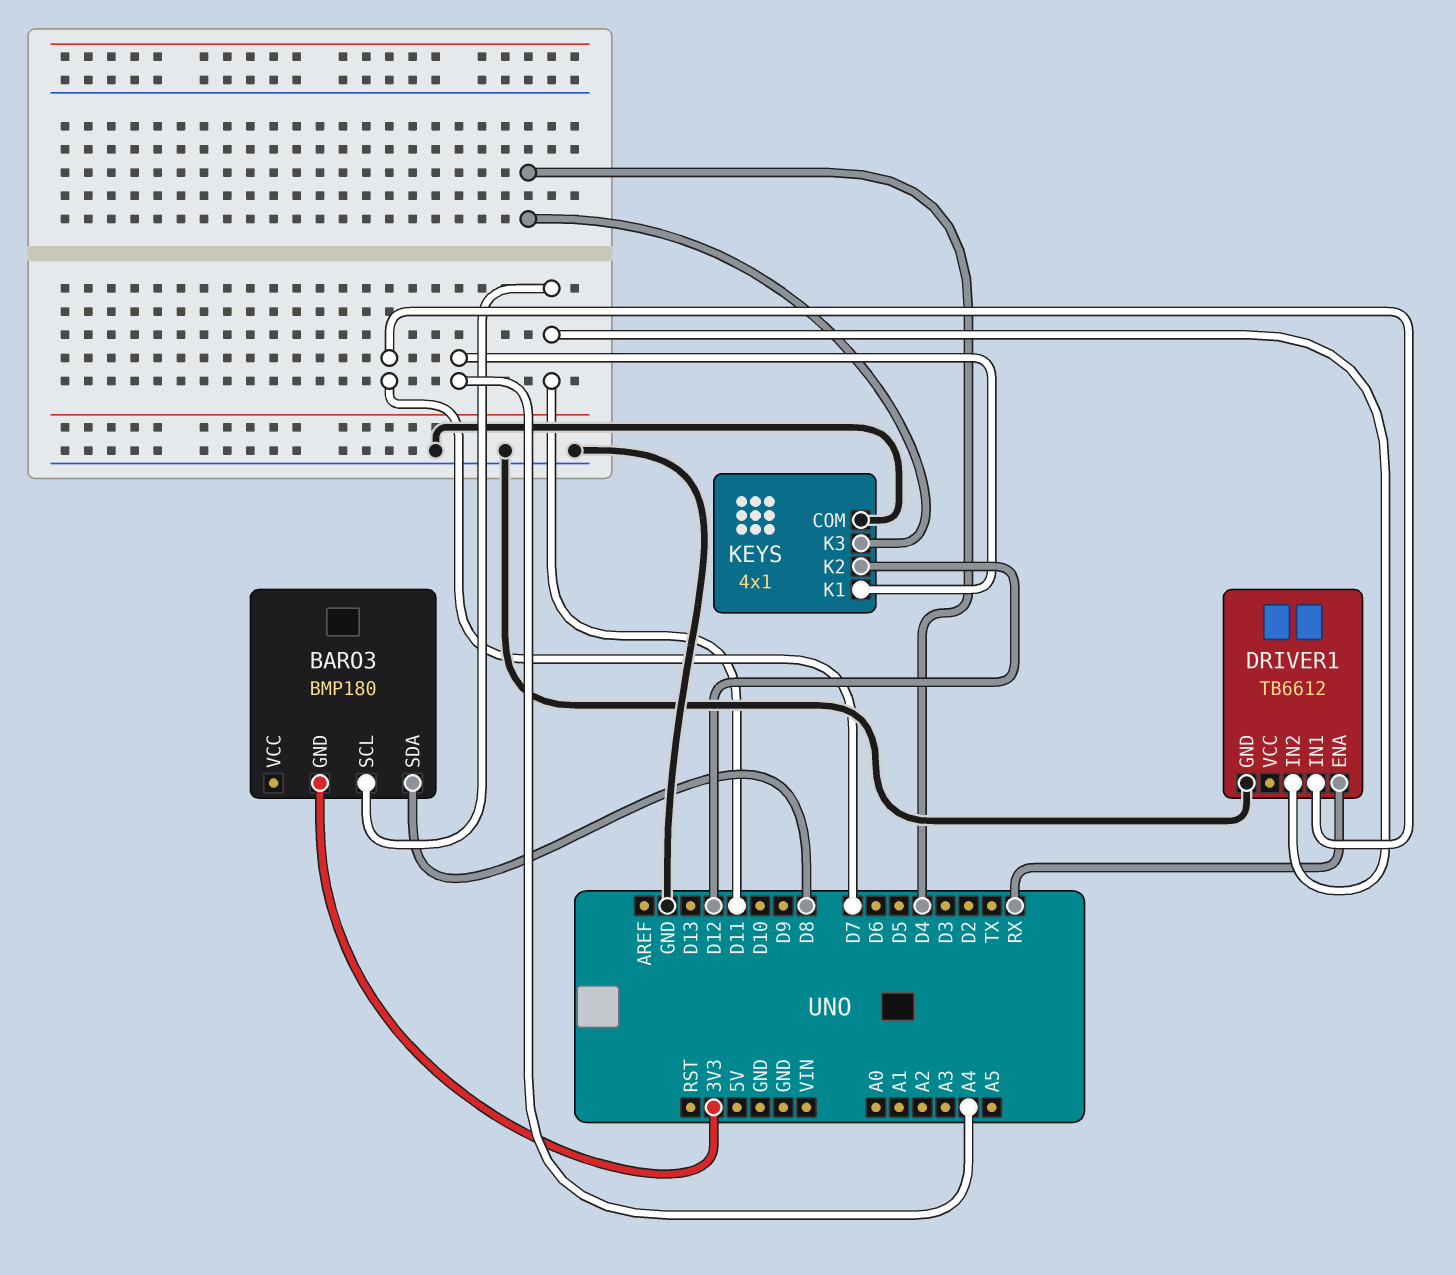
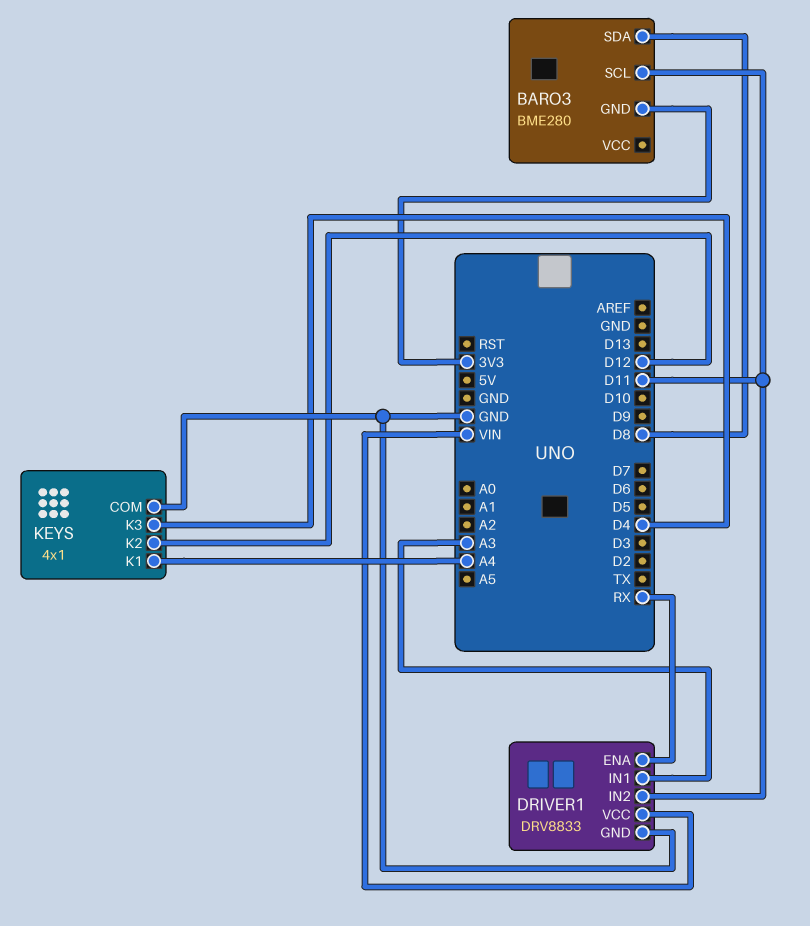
BARO3: BMP180 -> BME280
DRIVER1: TB6612 -> DRV8833
DRIVER1 pin IN1: D7 -> A3
DRIVER1 pin VCC: none -> VIN

